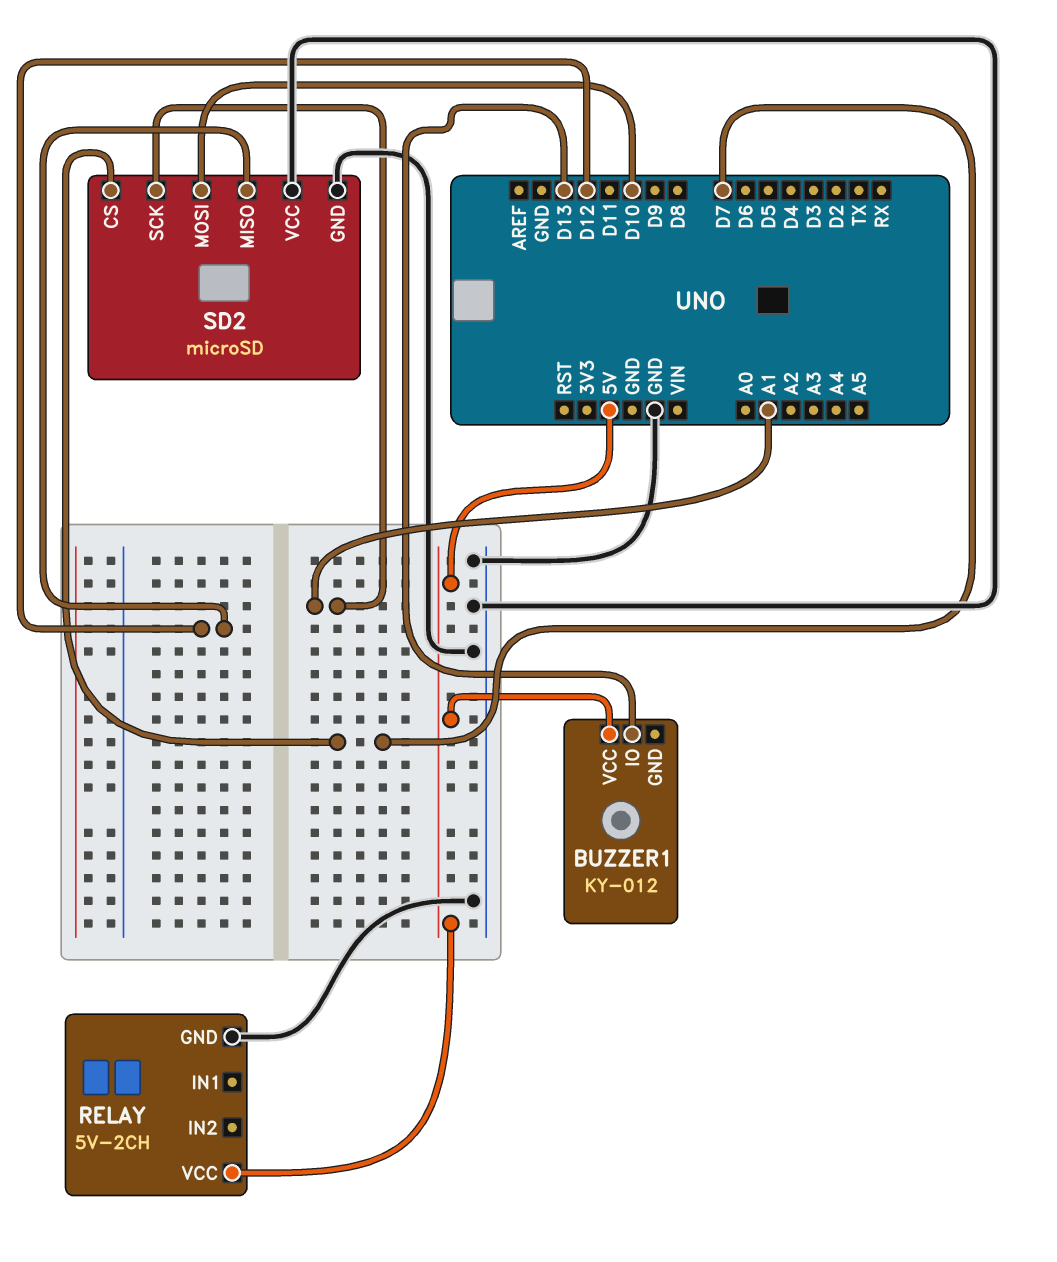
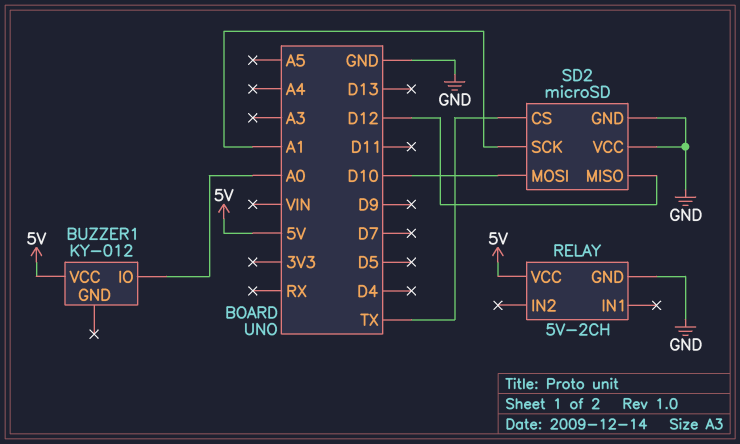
BUZZER1 pin IO: D13 -> A0
SD2 pin CS: D7 -> TX

